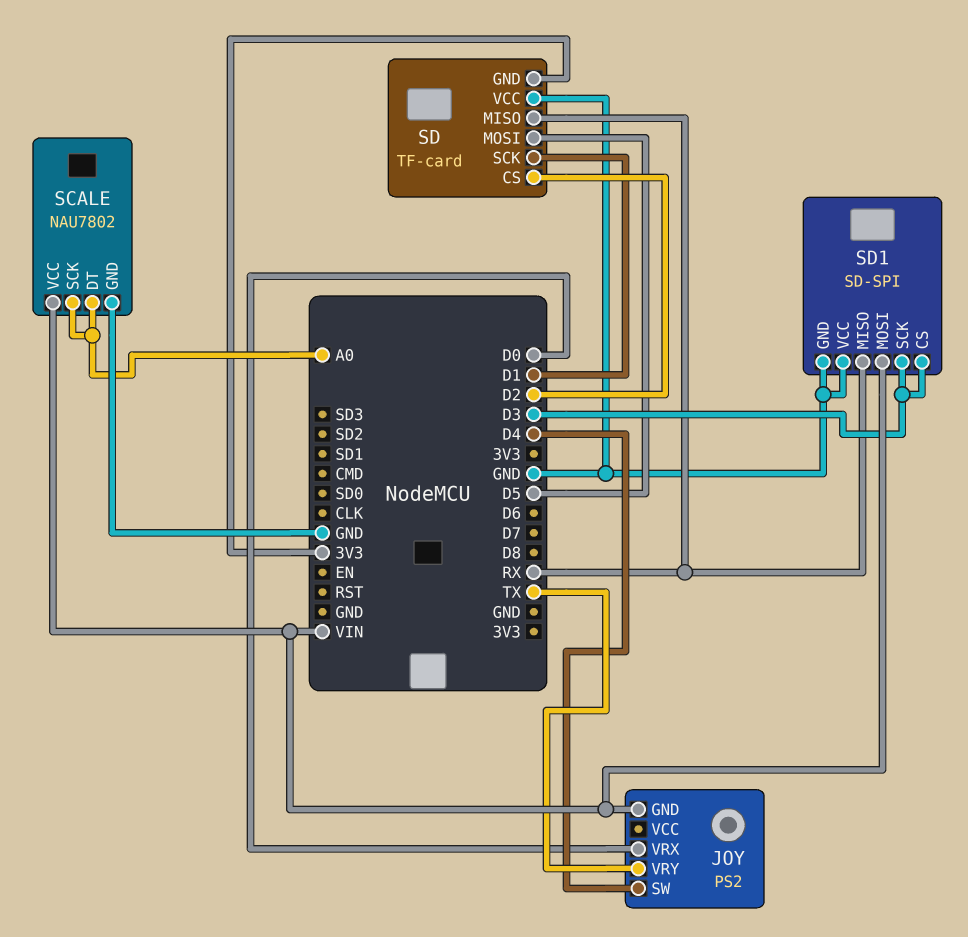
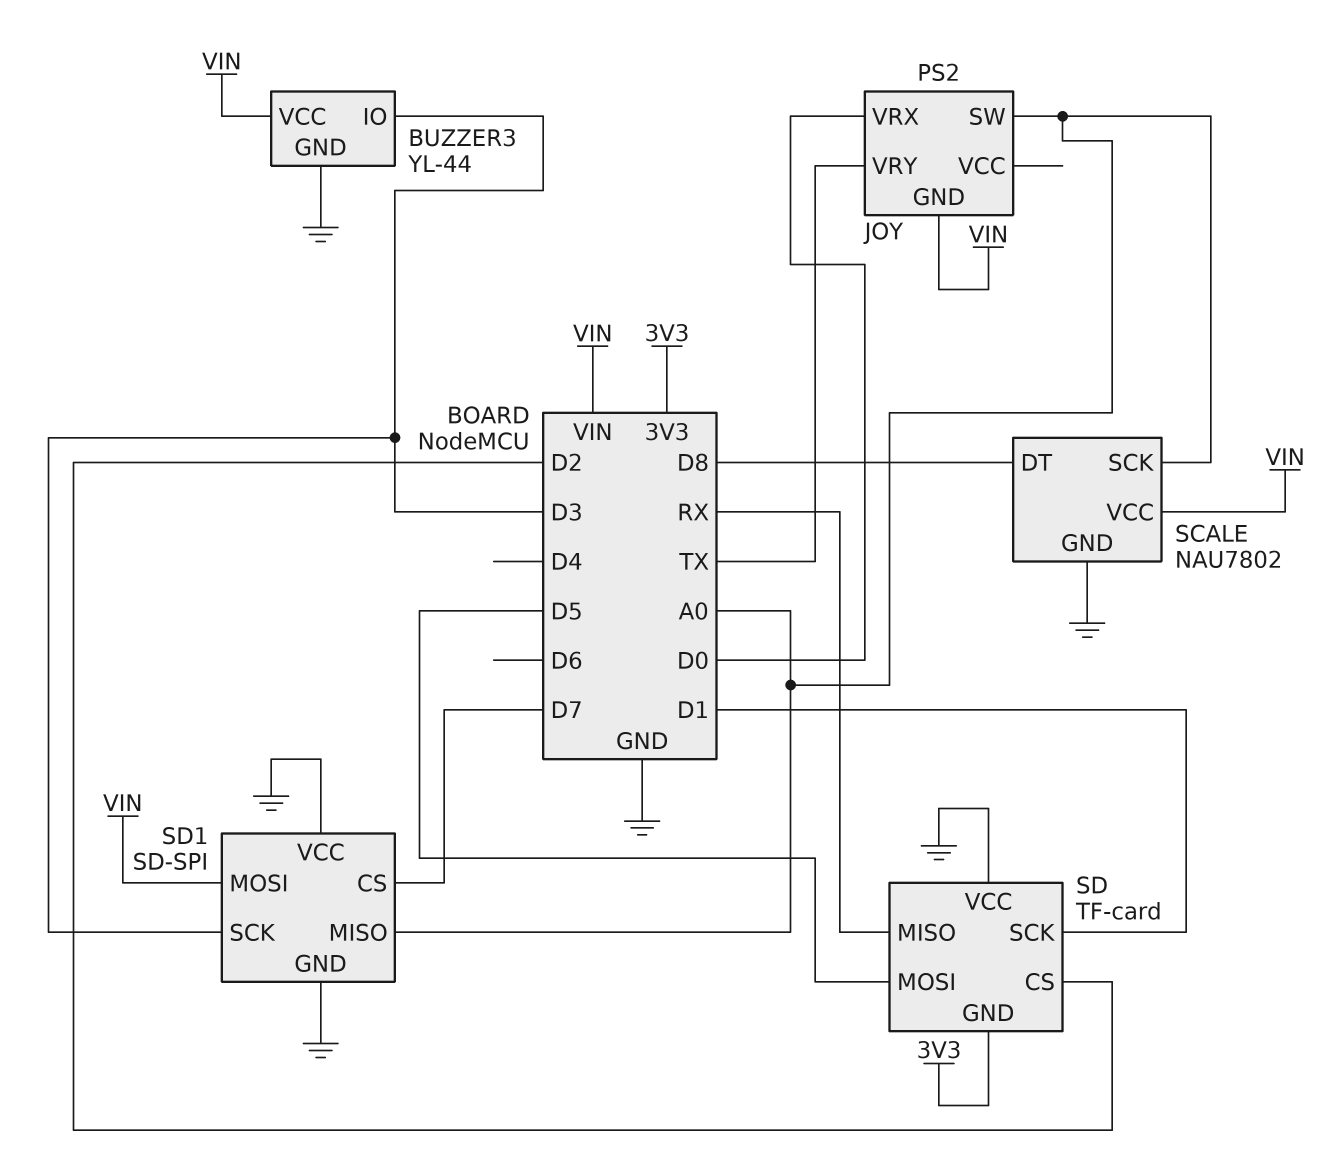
BUZZER3: none -> YL-44
BUZZER3 pin GND: none -> GND
BUZZER3 pin IO: none -> D3
BUZZER3 pin VCC: none -> VIN
JOY pin SW: D4 -> A0
SCALE pin DT: A0 -> D8
SD1 pin CS: D3 -> D7
SD1 pin MISO: RX -> A0

